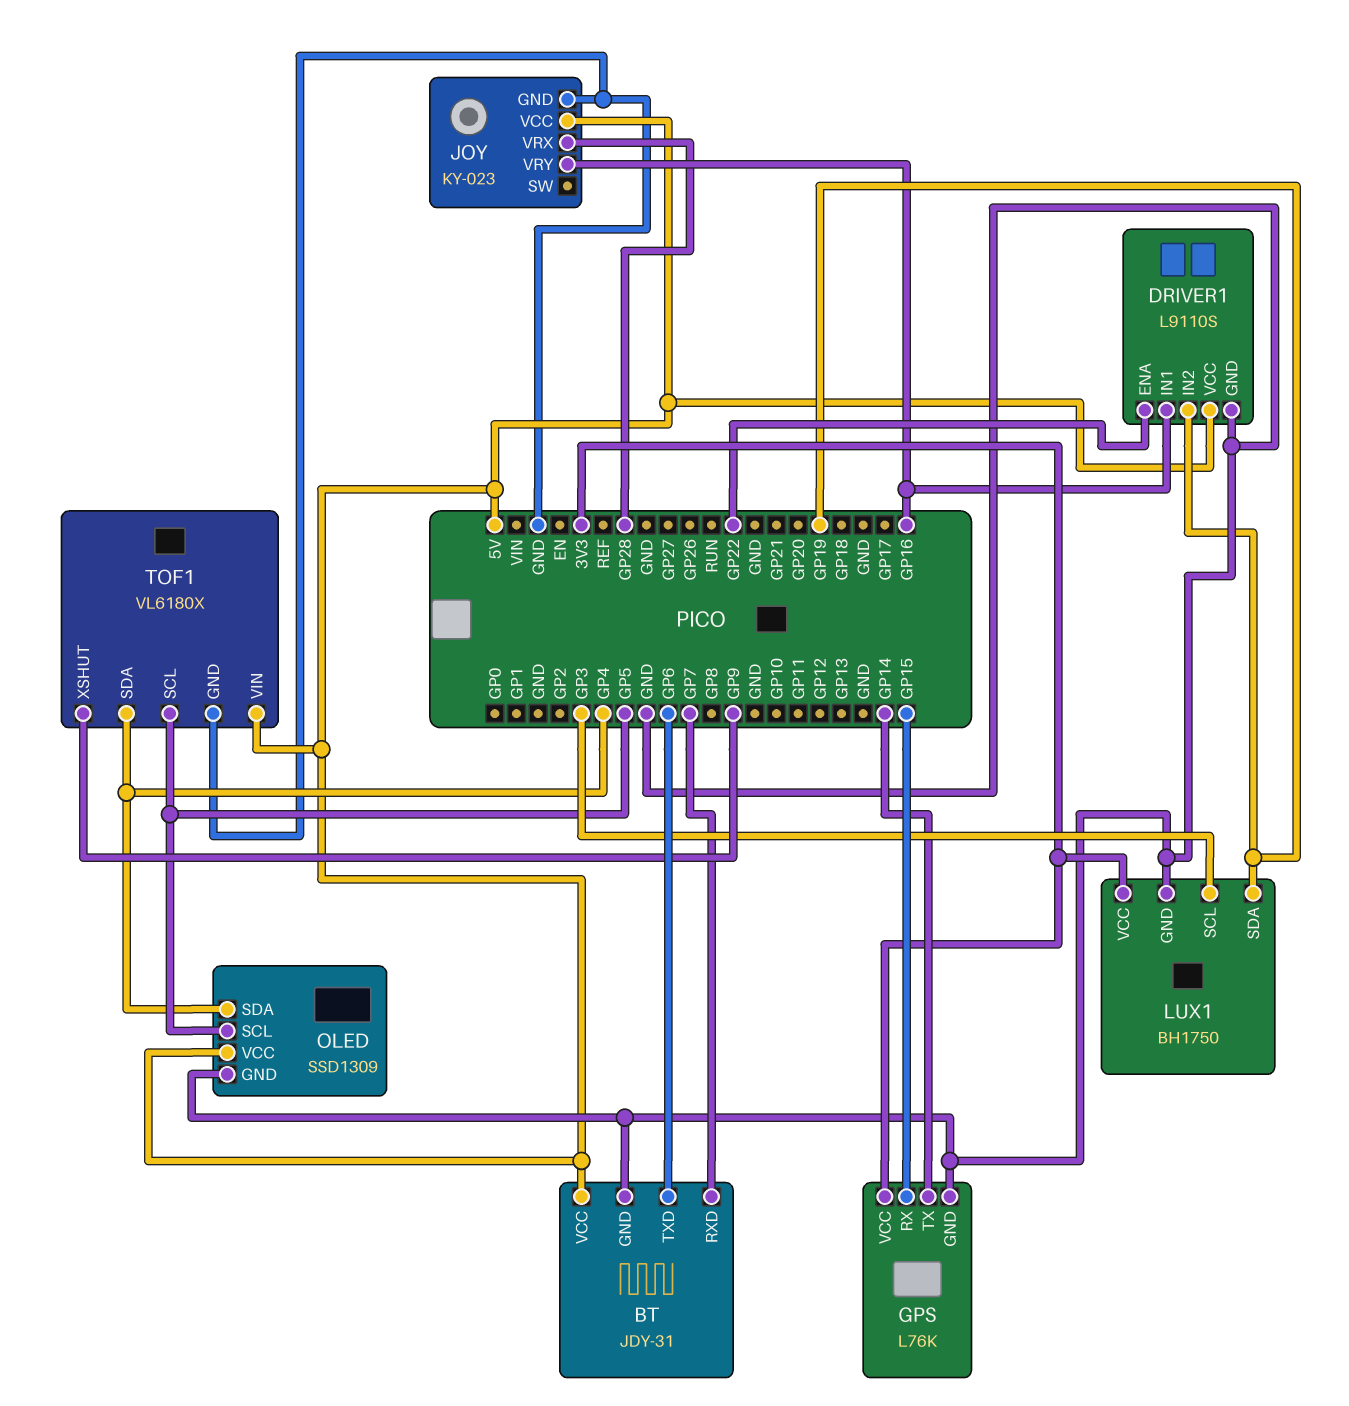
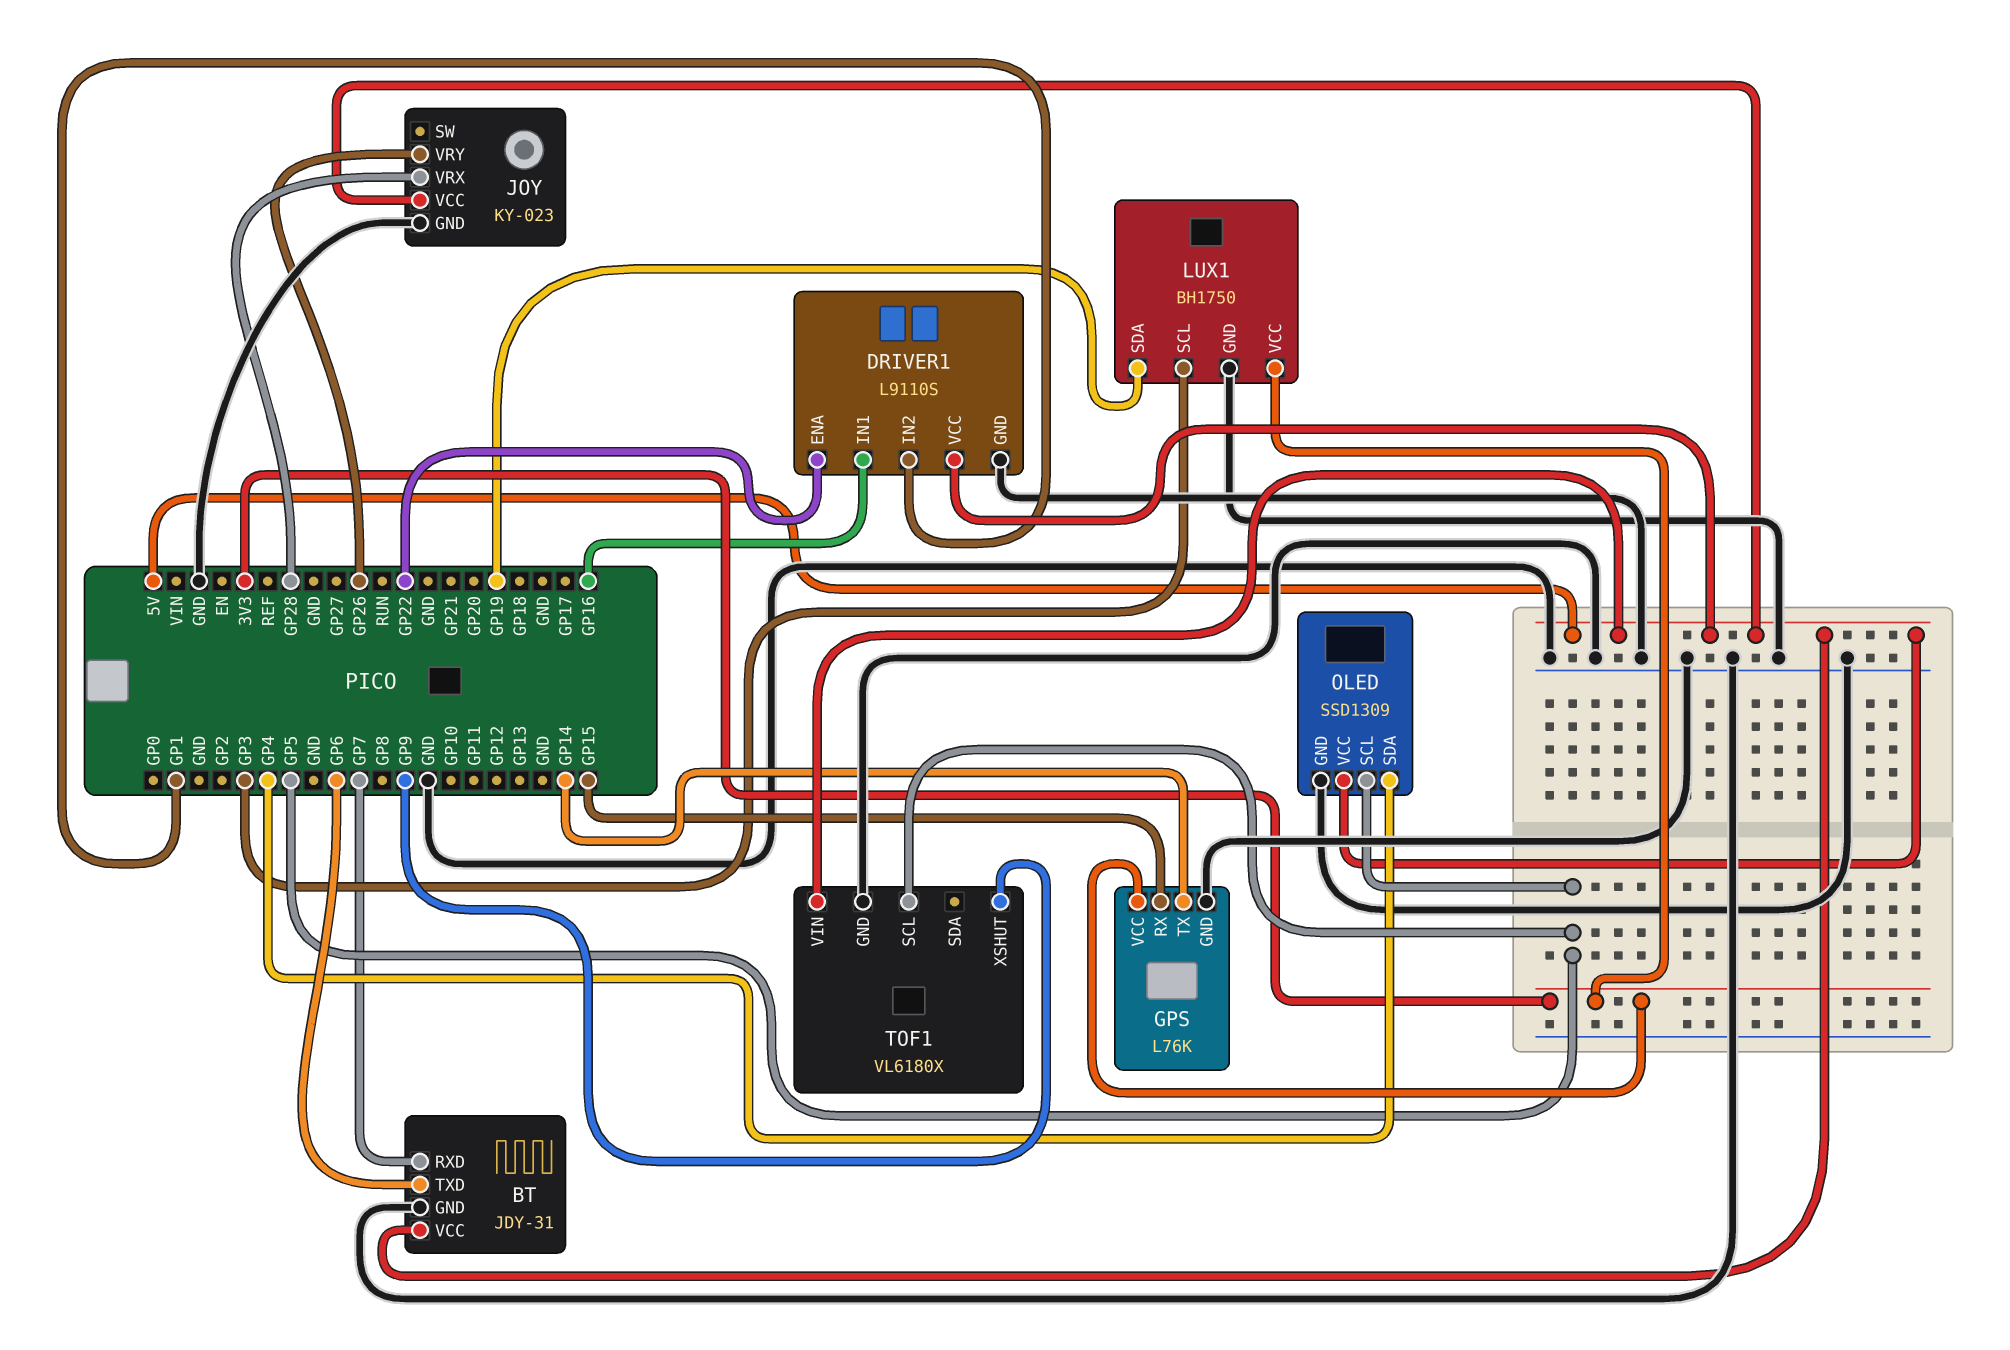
DRIVER1 pin IN2: GP19 -> GP1
JOY pin VRY: GP16 -> GP26
TOF1 pin SDA: GP4 -> none

